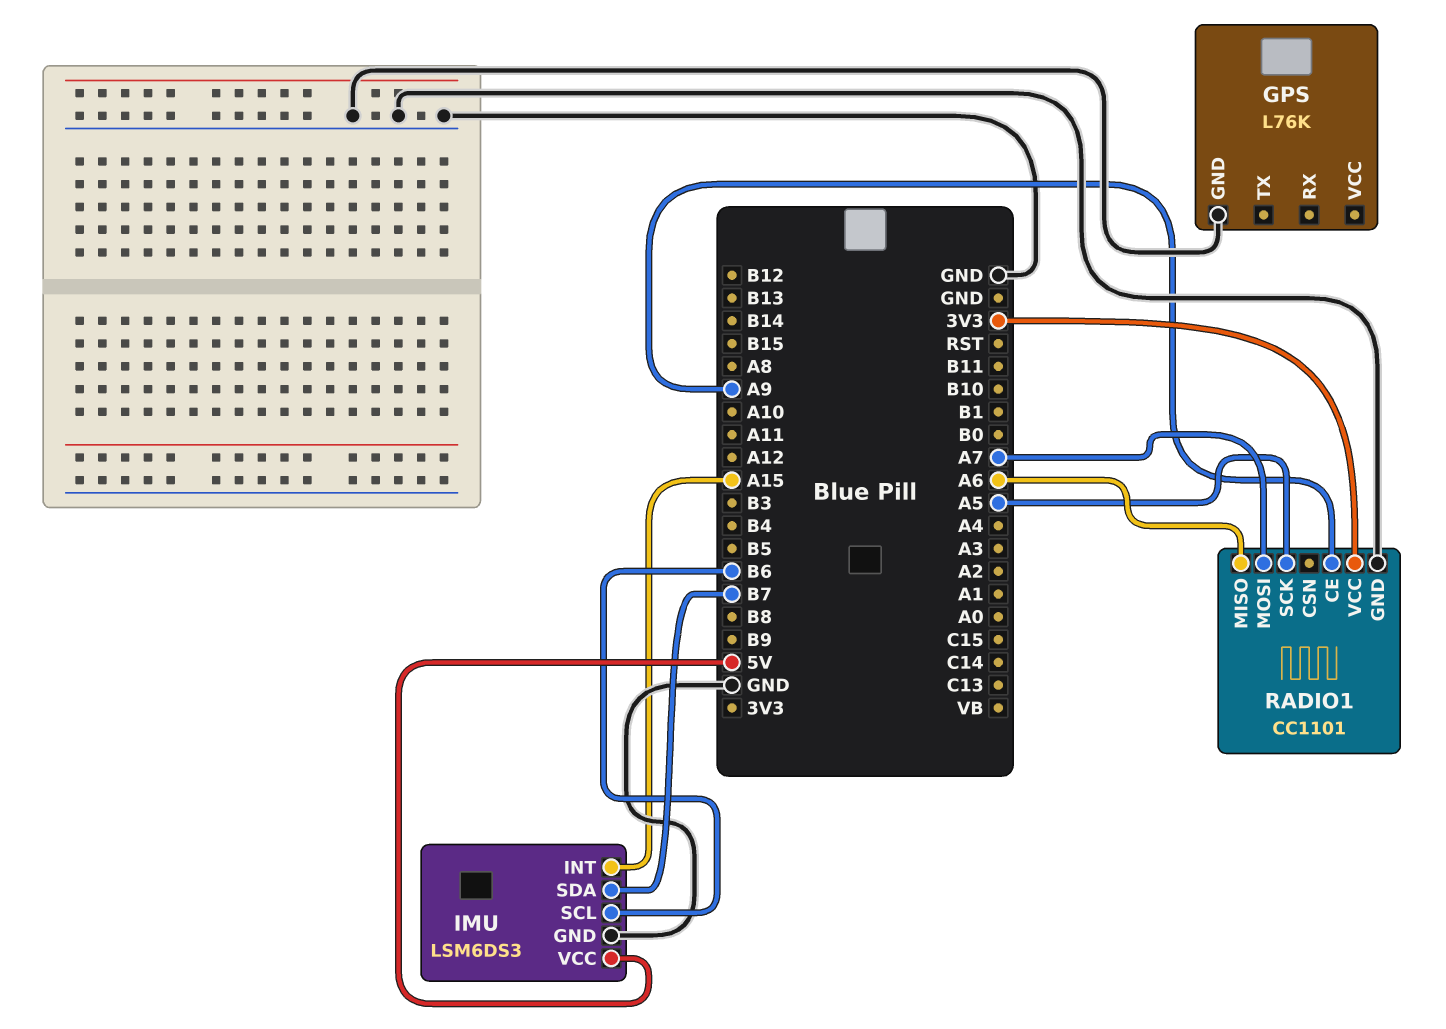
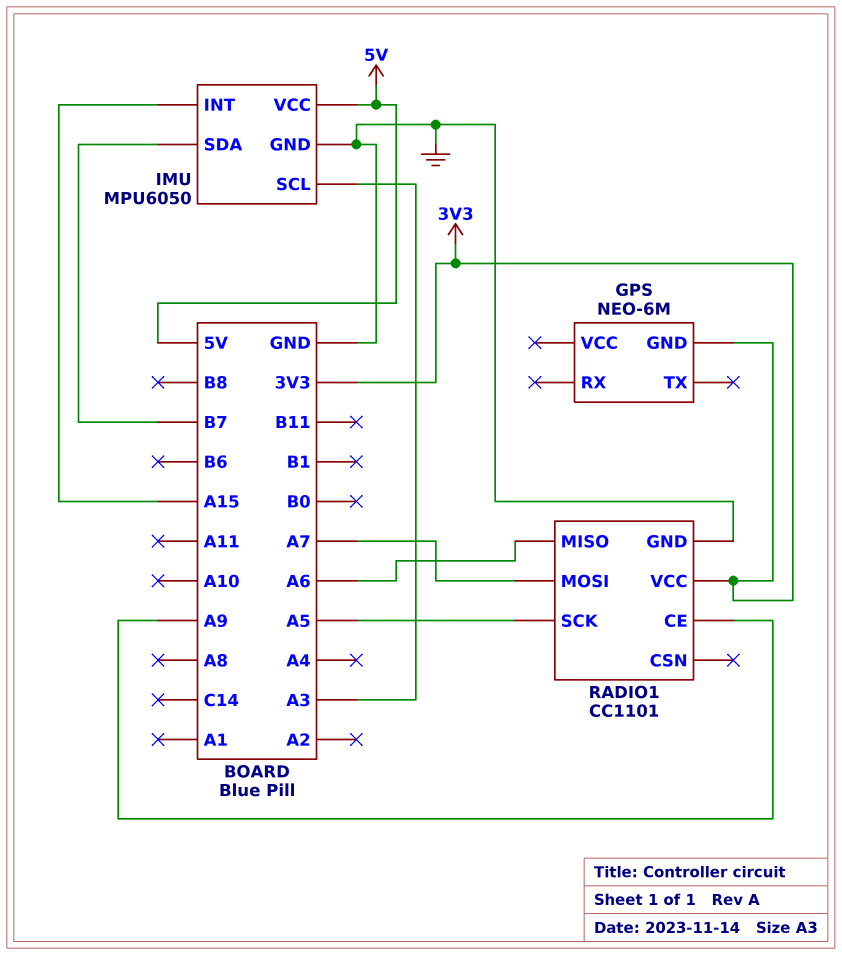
GPS: L76K -> NEO-6M
GPS pin GND: GND -> 3V3
IMU: LSM6DS3 -> MPU6050
IMU pin SCL: B6 -> A3

